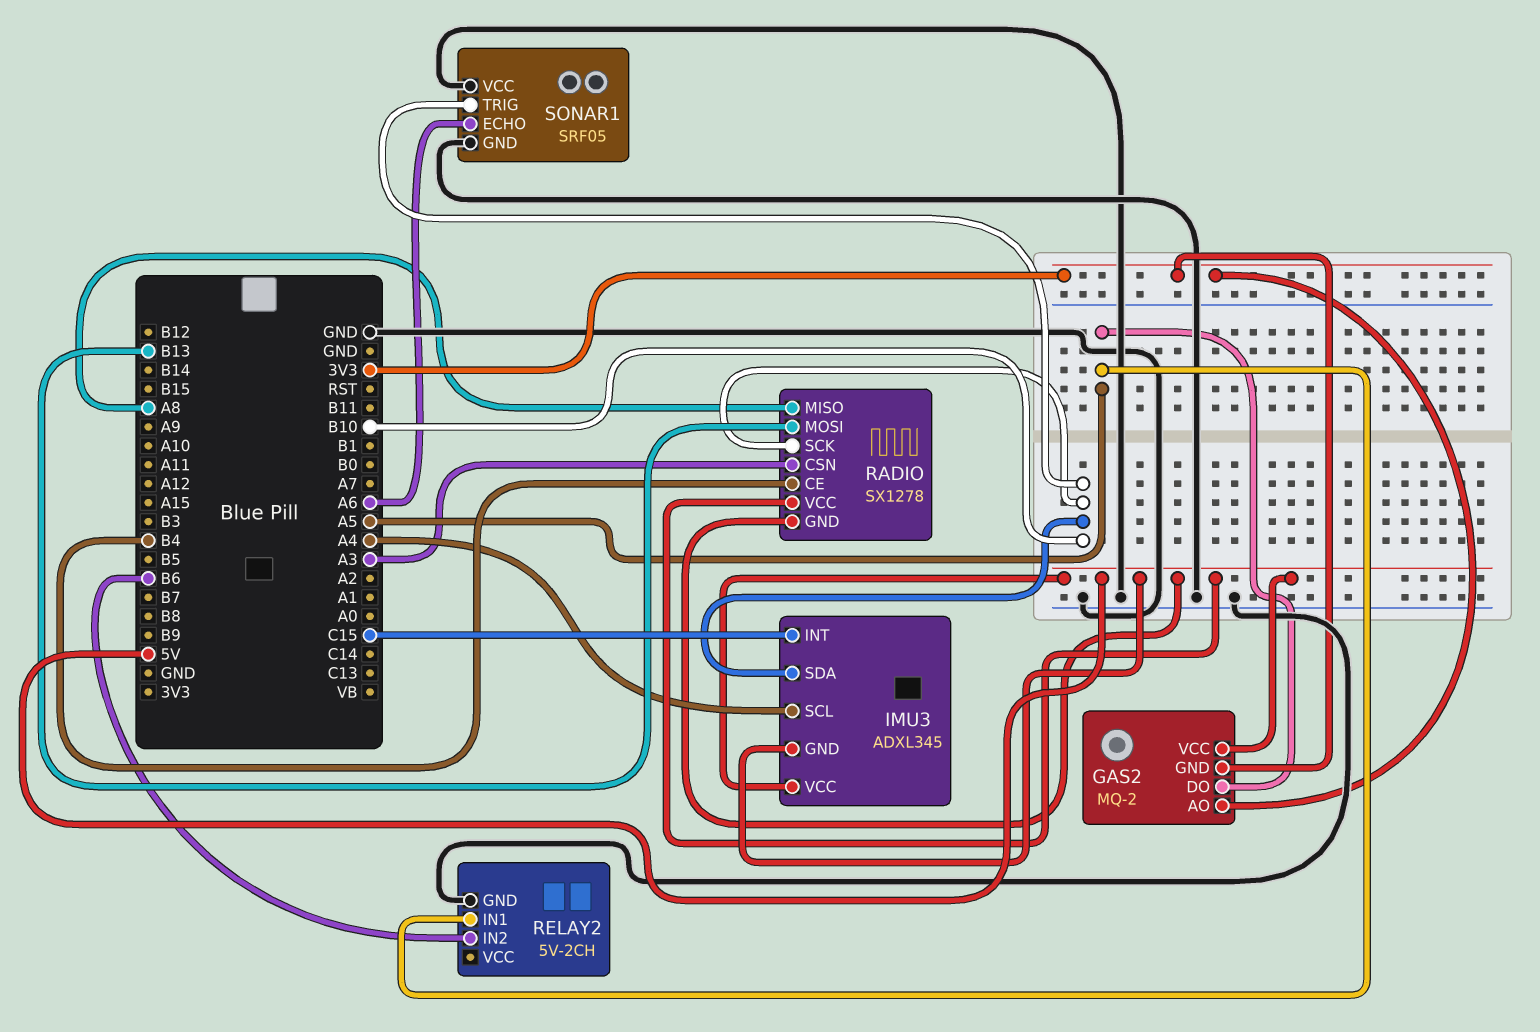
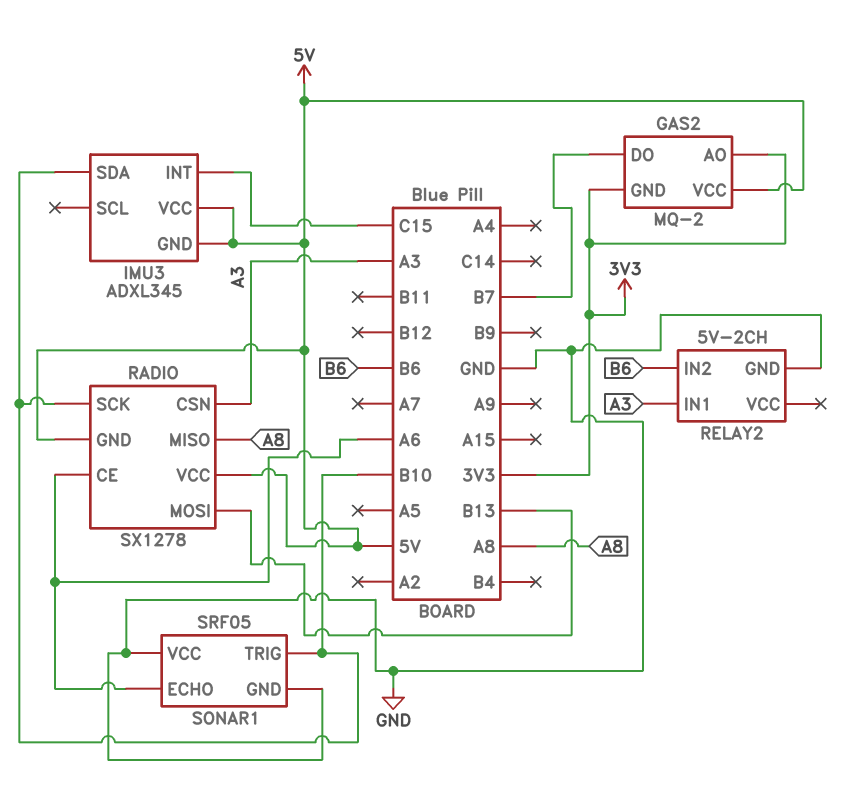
GAS2 pin DO: A5 -> B7
IMU3 pin SCL: A4 -> none
RADIO pin CE: B4 -> A6
RELAY2 pin IN1: A5 -> A3

